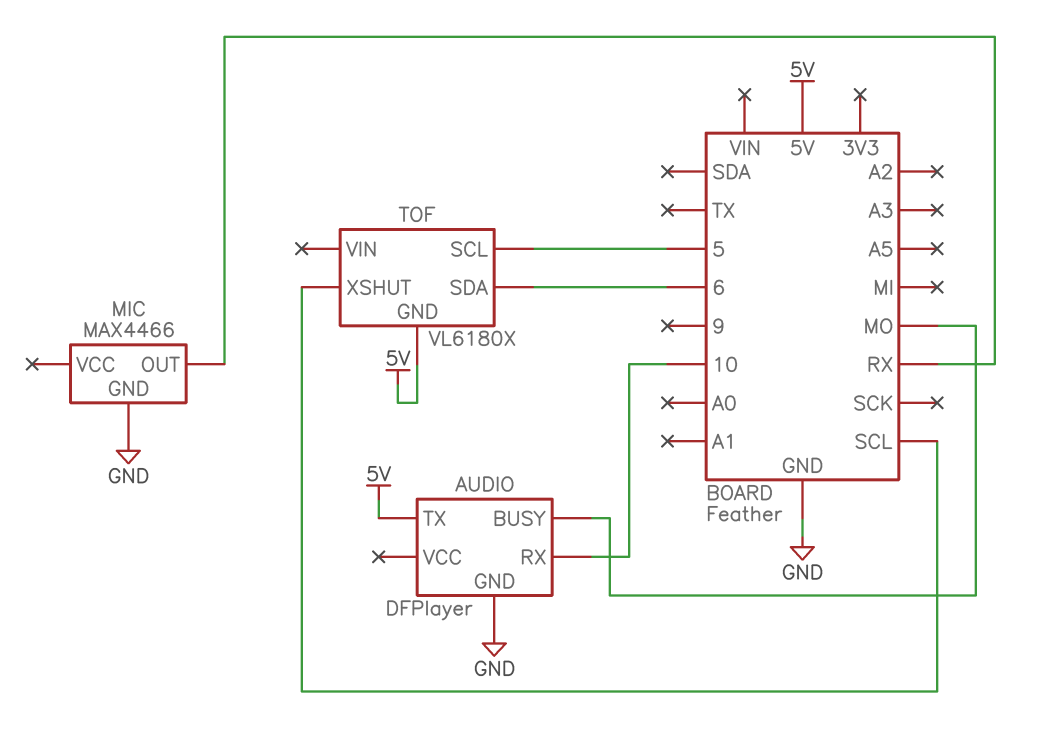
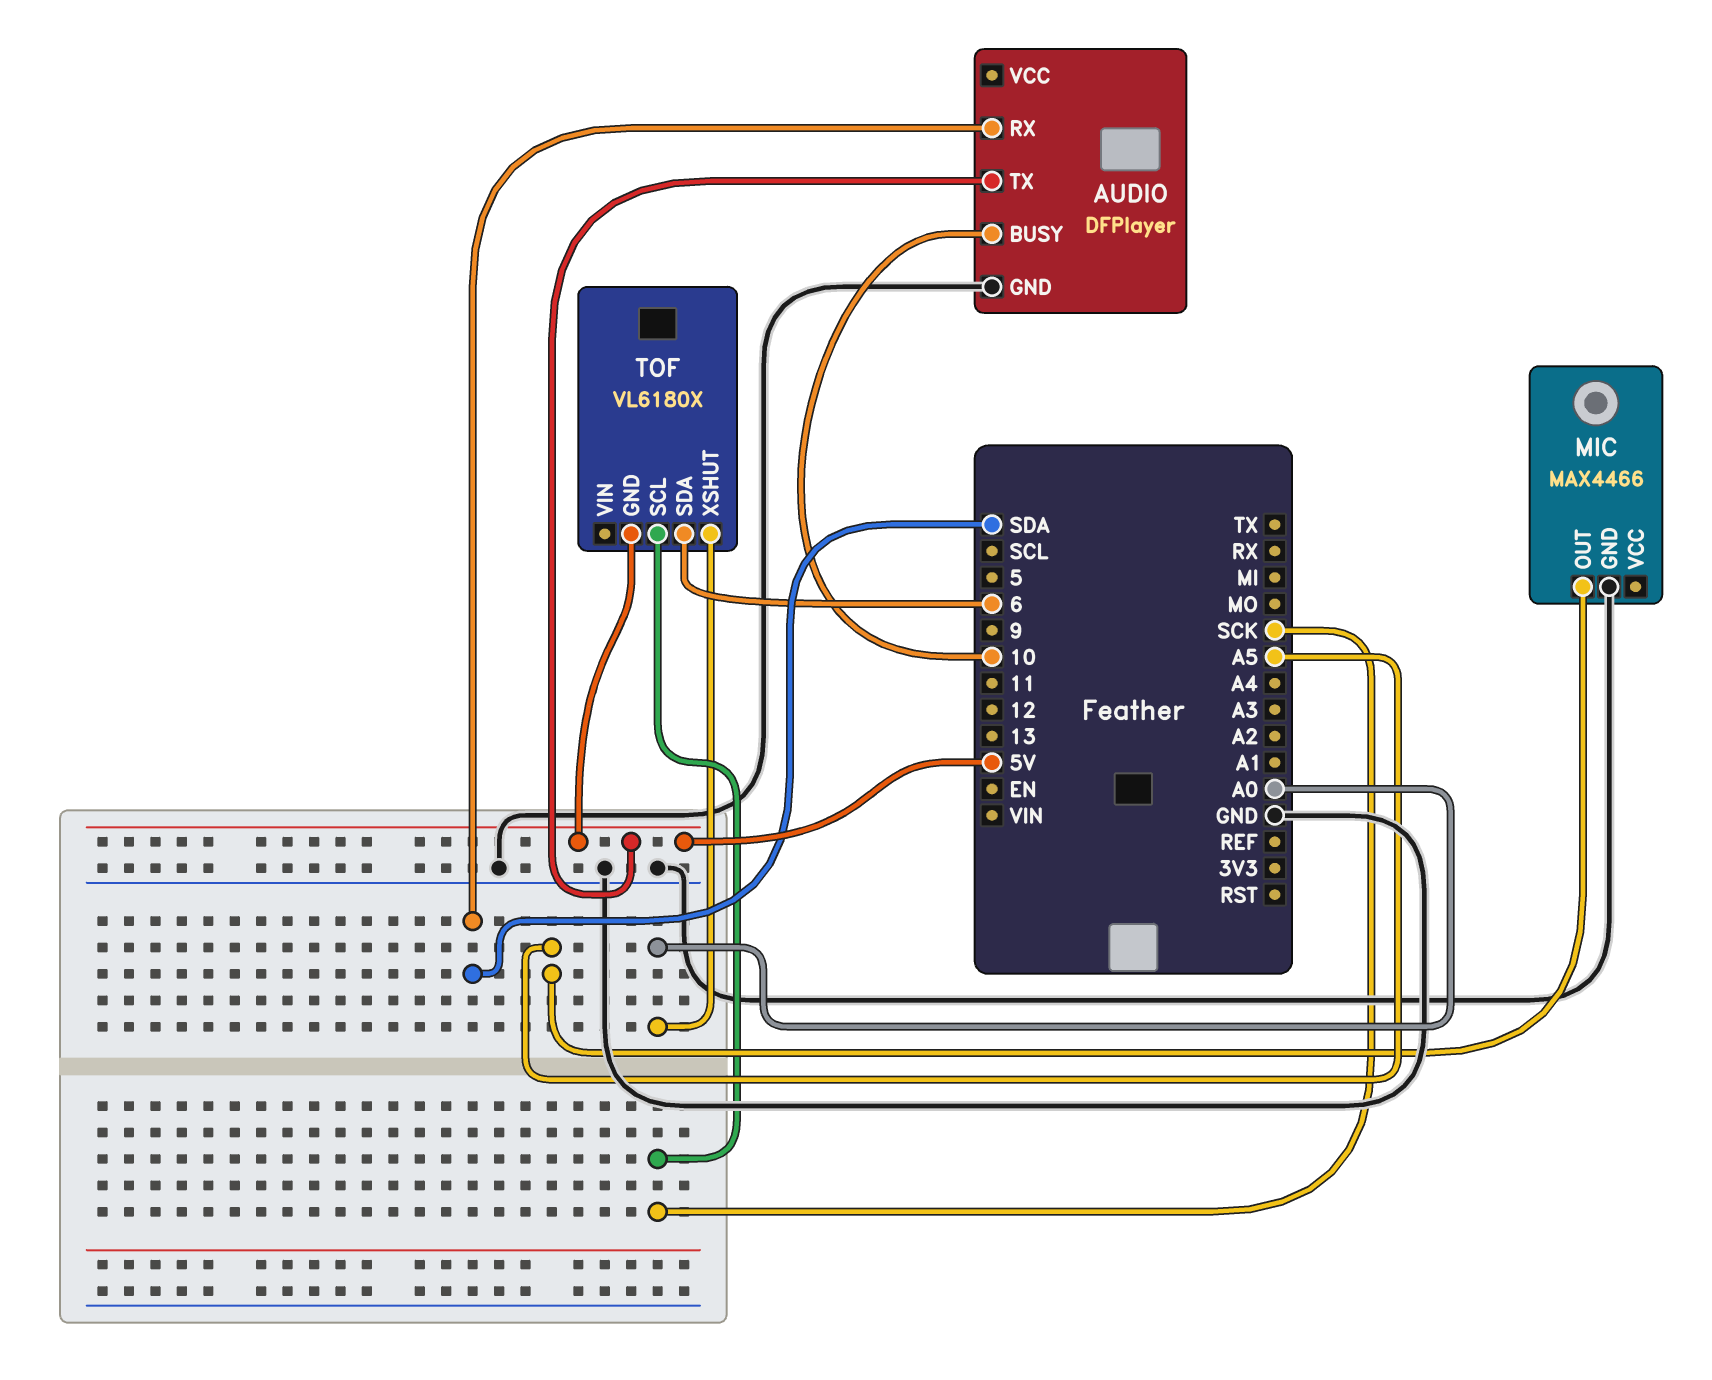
AUDIO pin BUSY: MO -> 10
AUDIO pin RX: 10 -> SDA
MIC pin OUT: RX -> A5
TOF pin SCL: 5 -> SCK
TOF pin XSHUT: SCL -> A0

